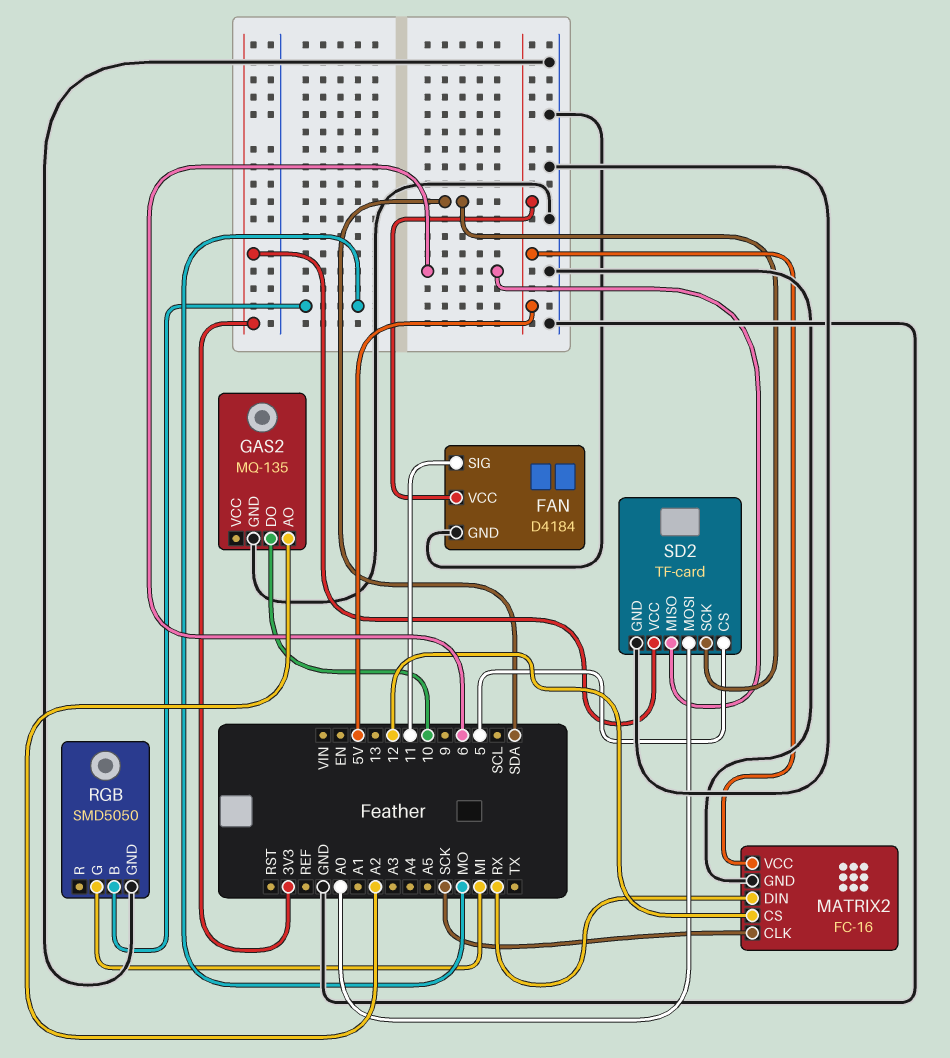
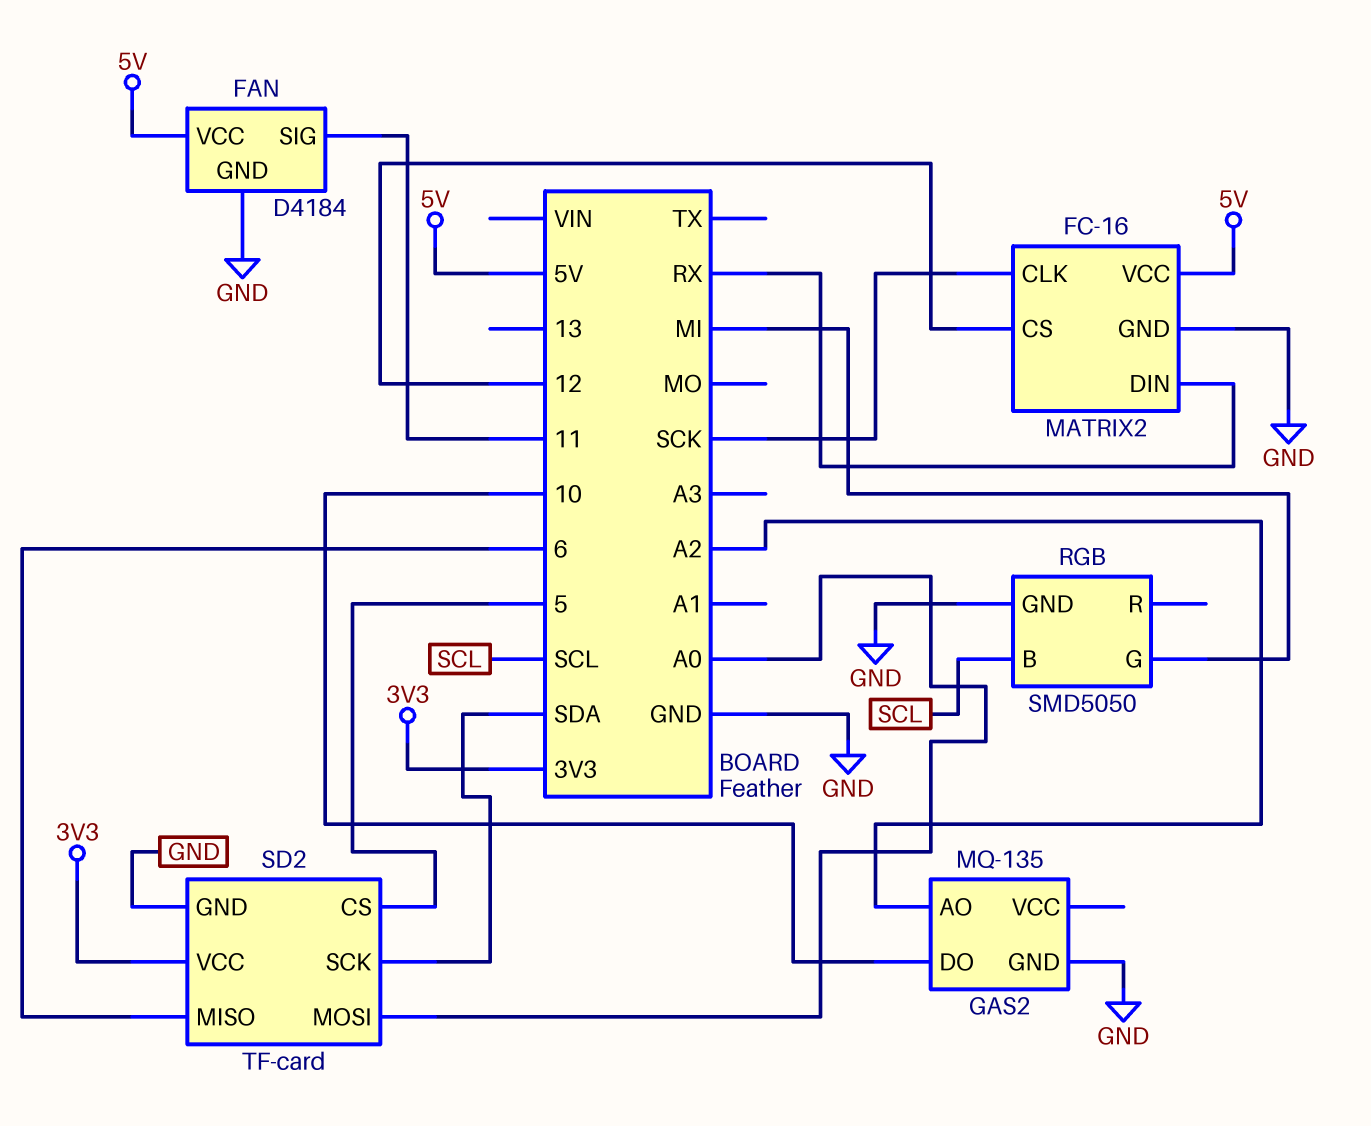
RGB pin B: MO -> SCL

